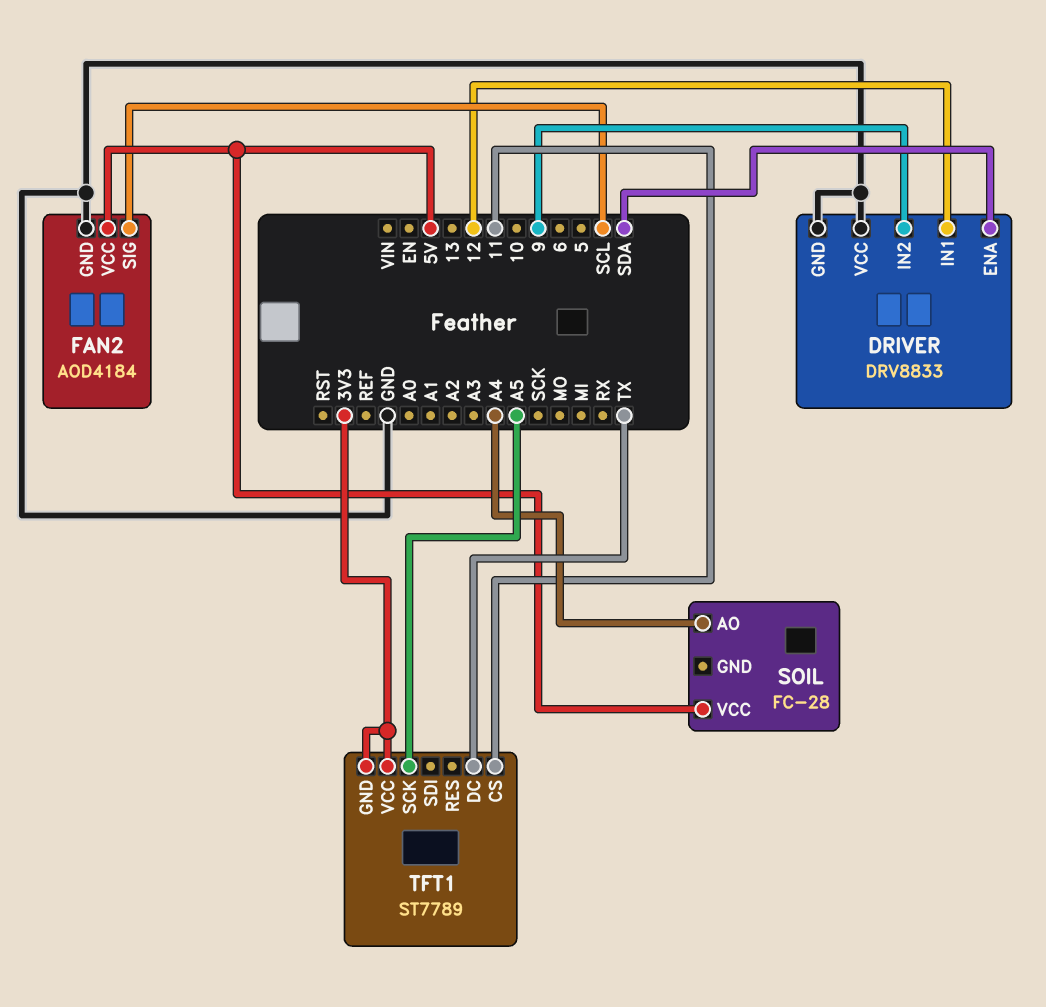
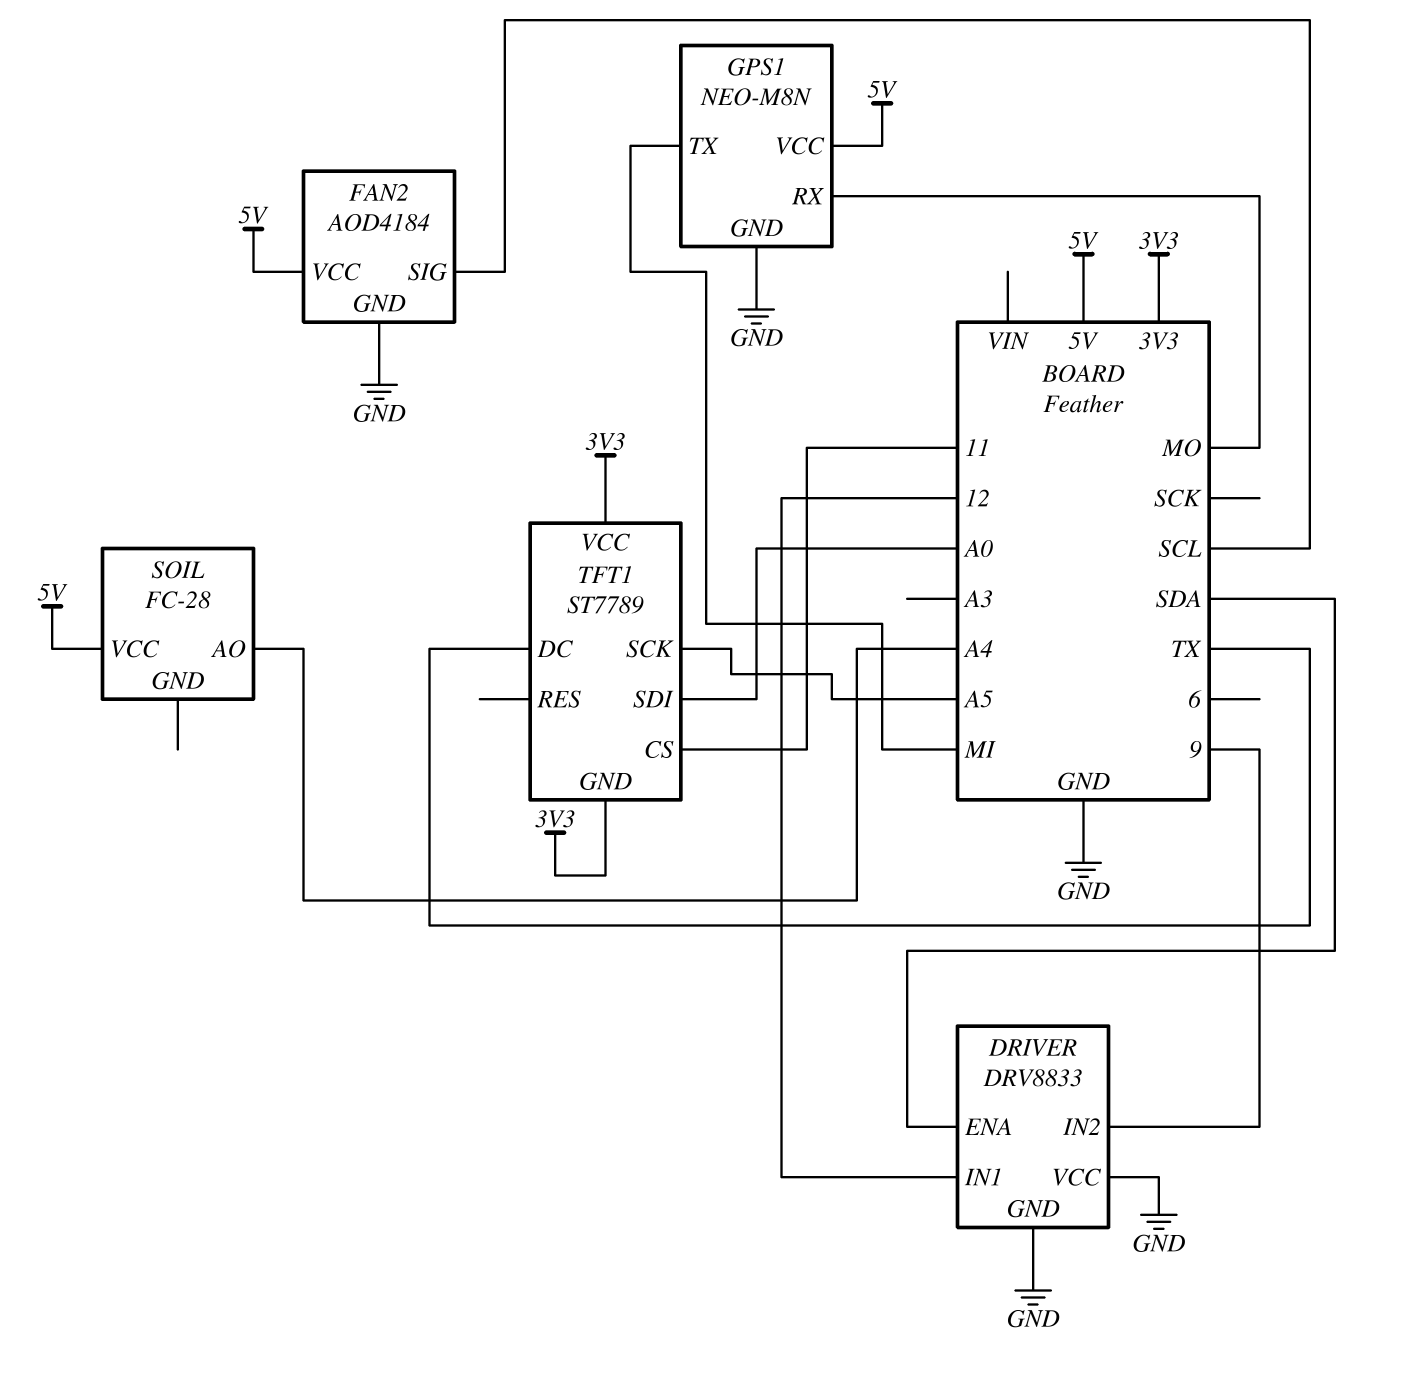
GPS1: none -> NEO-M8N
GPS1 pin GND: none -> GND
GPS1 pin RX: none -> MO
GPS1 pin TX: none -> MI
GPS1 pin VCC: none -> 5V
TFT1 pin SDI: none -> A0

